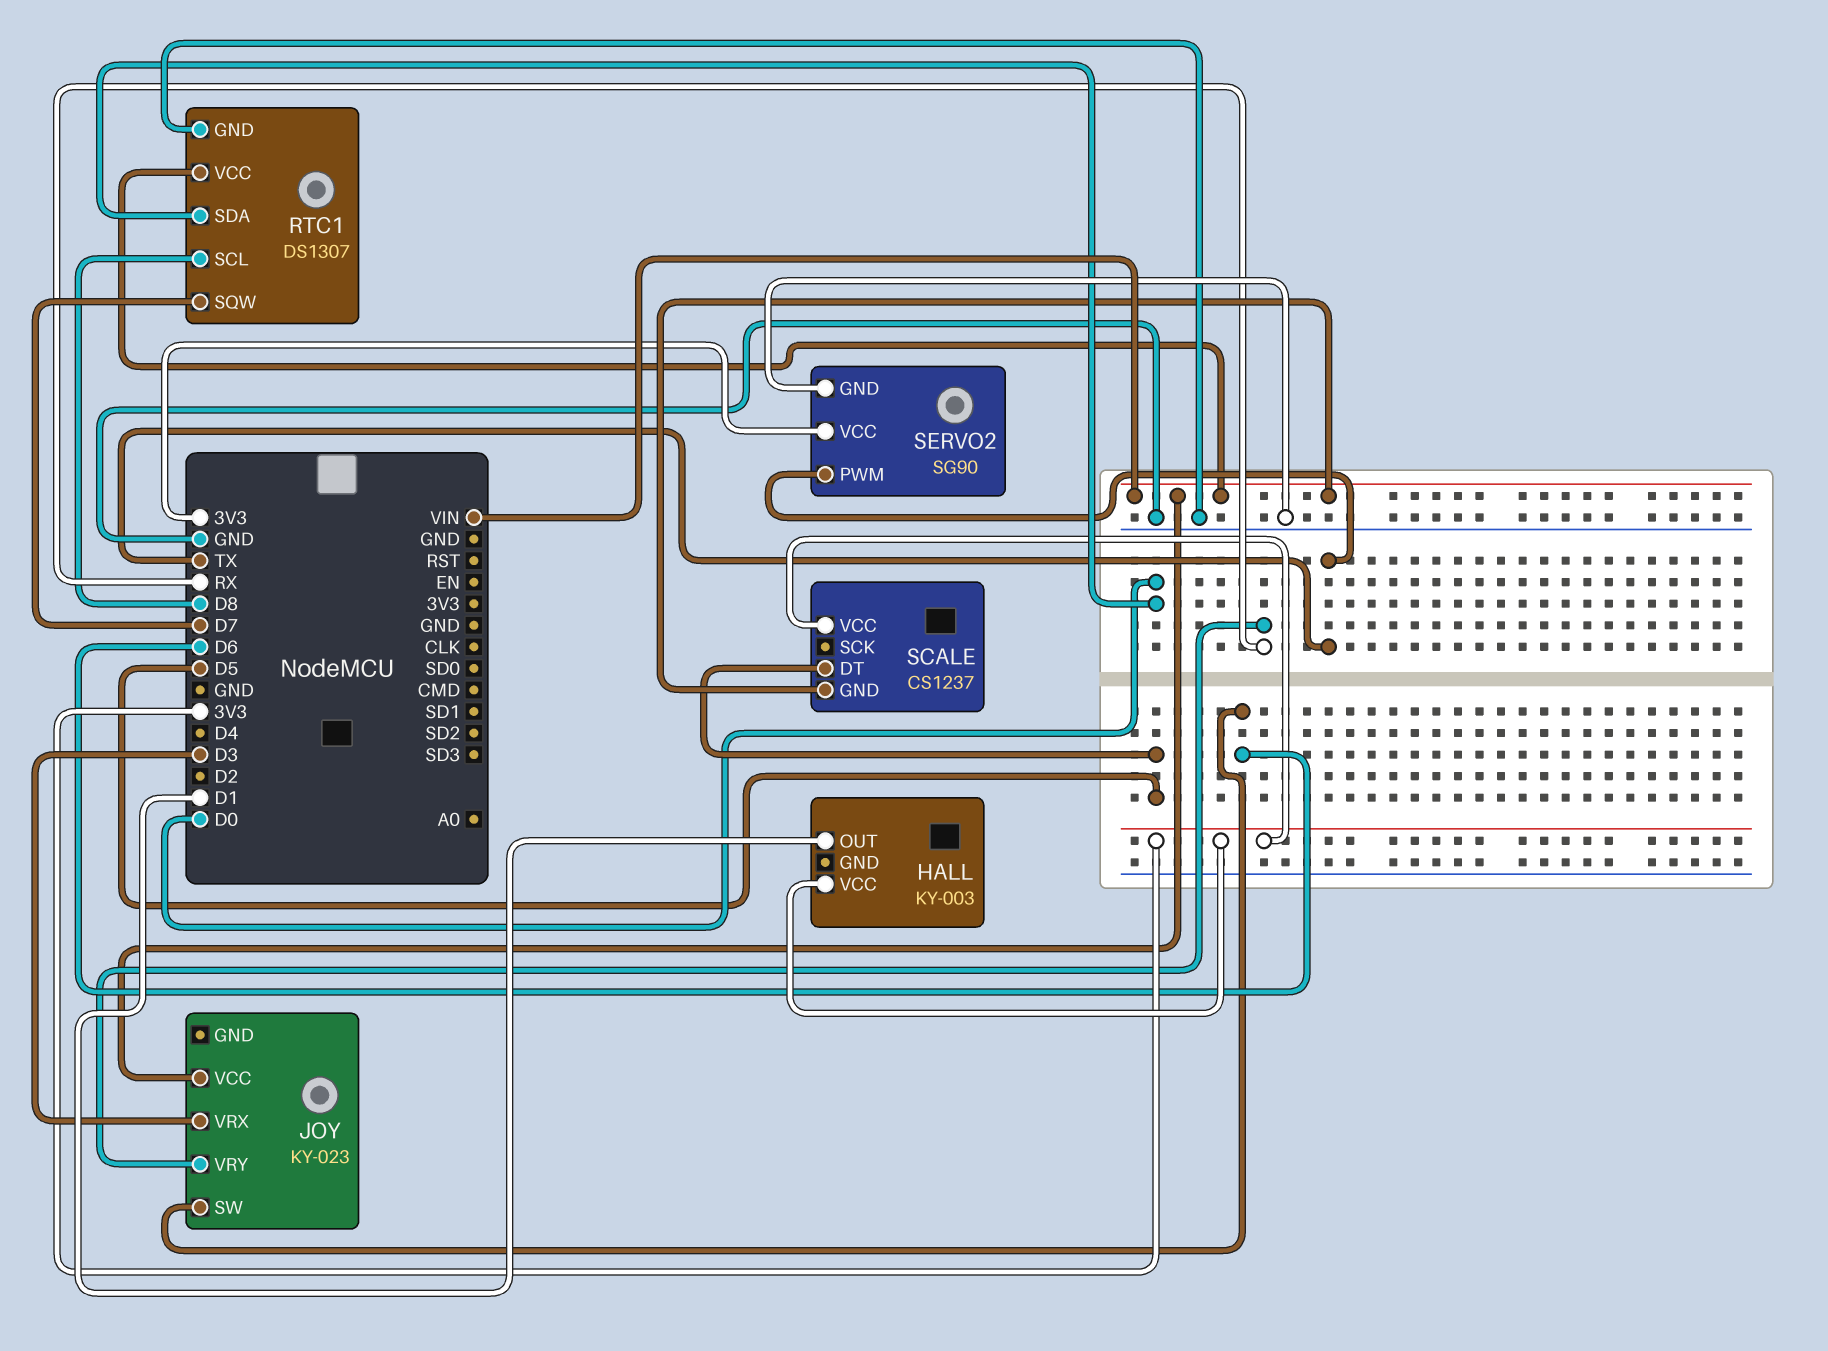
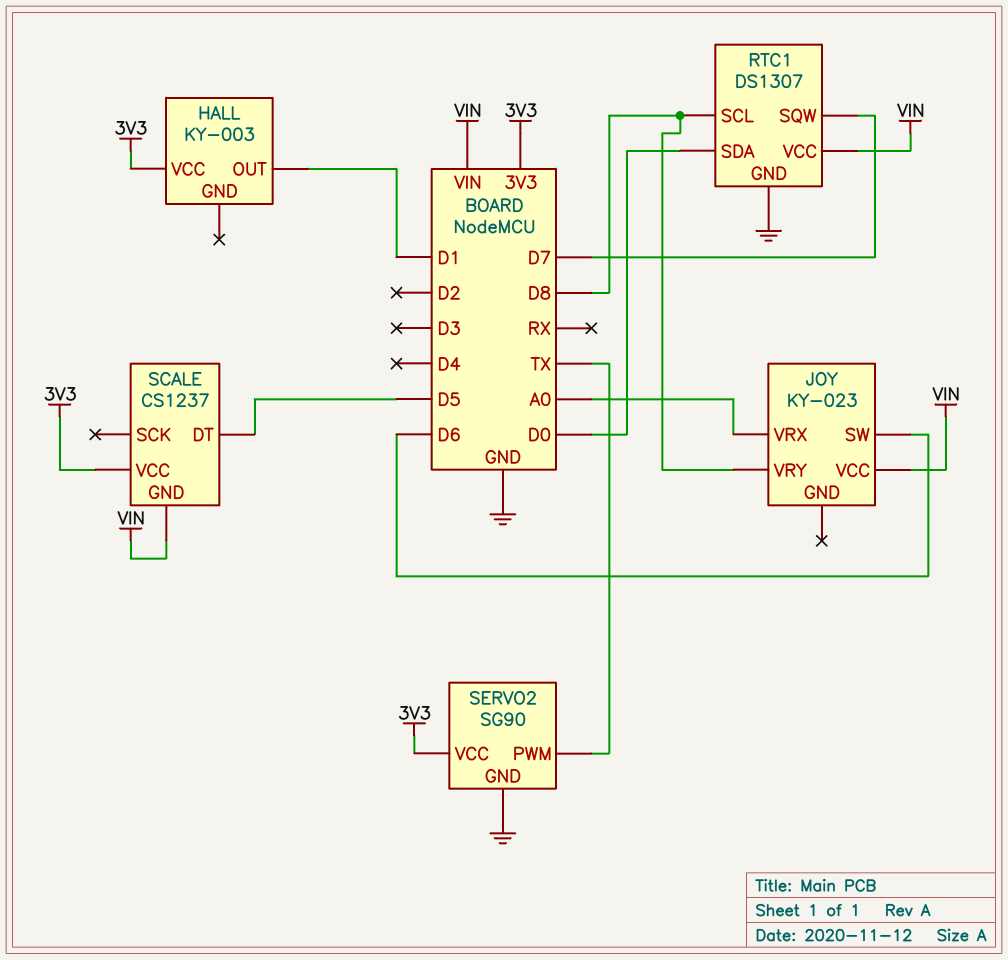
JOY pin VRX: D3 -> A0
JOY pin VRY: RX -> D8

